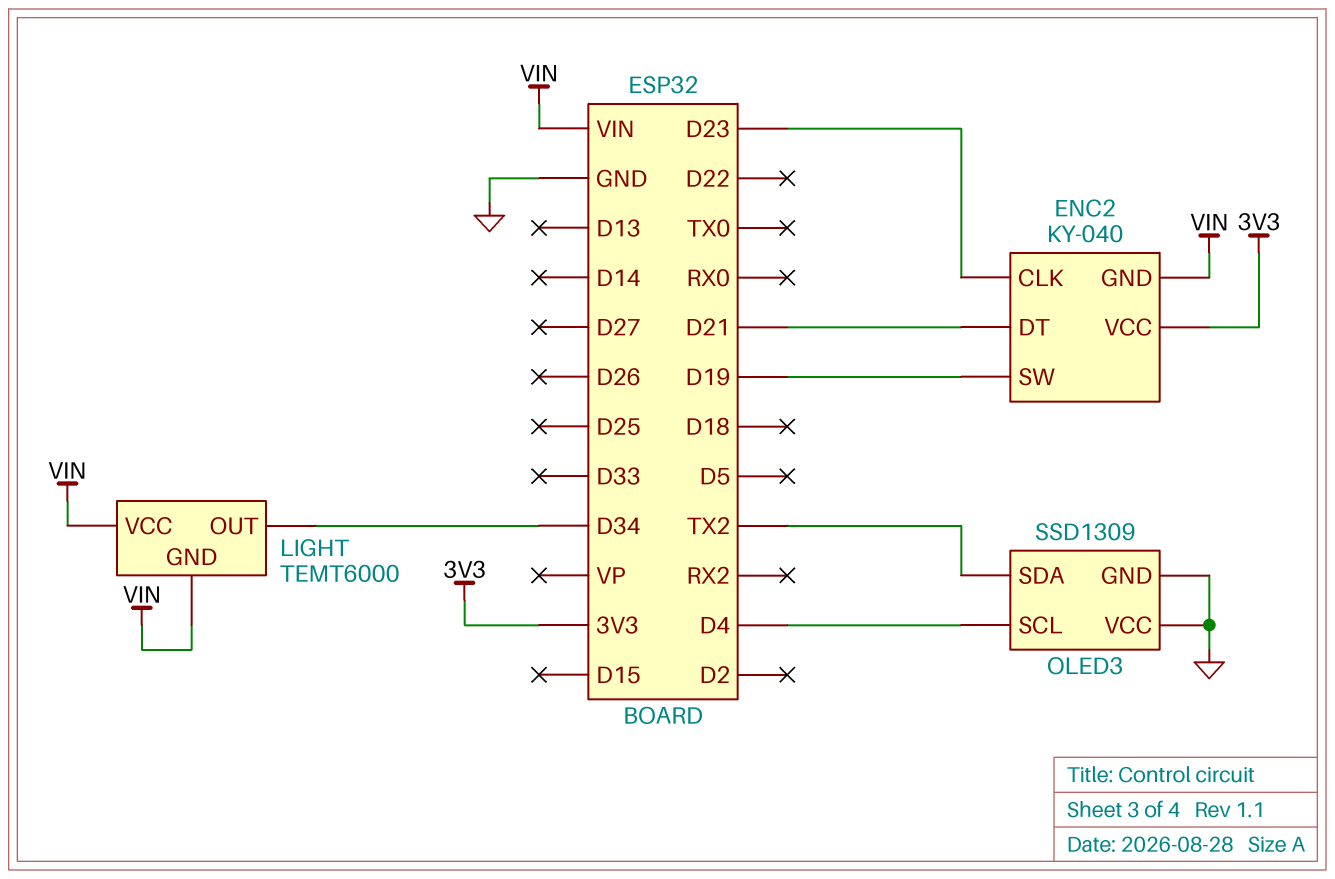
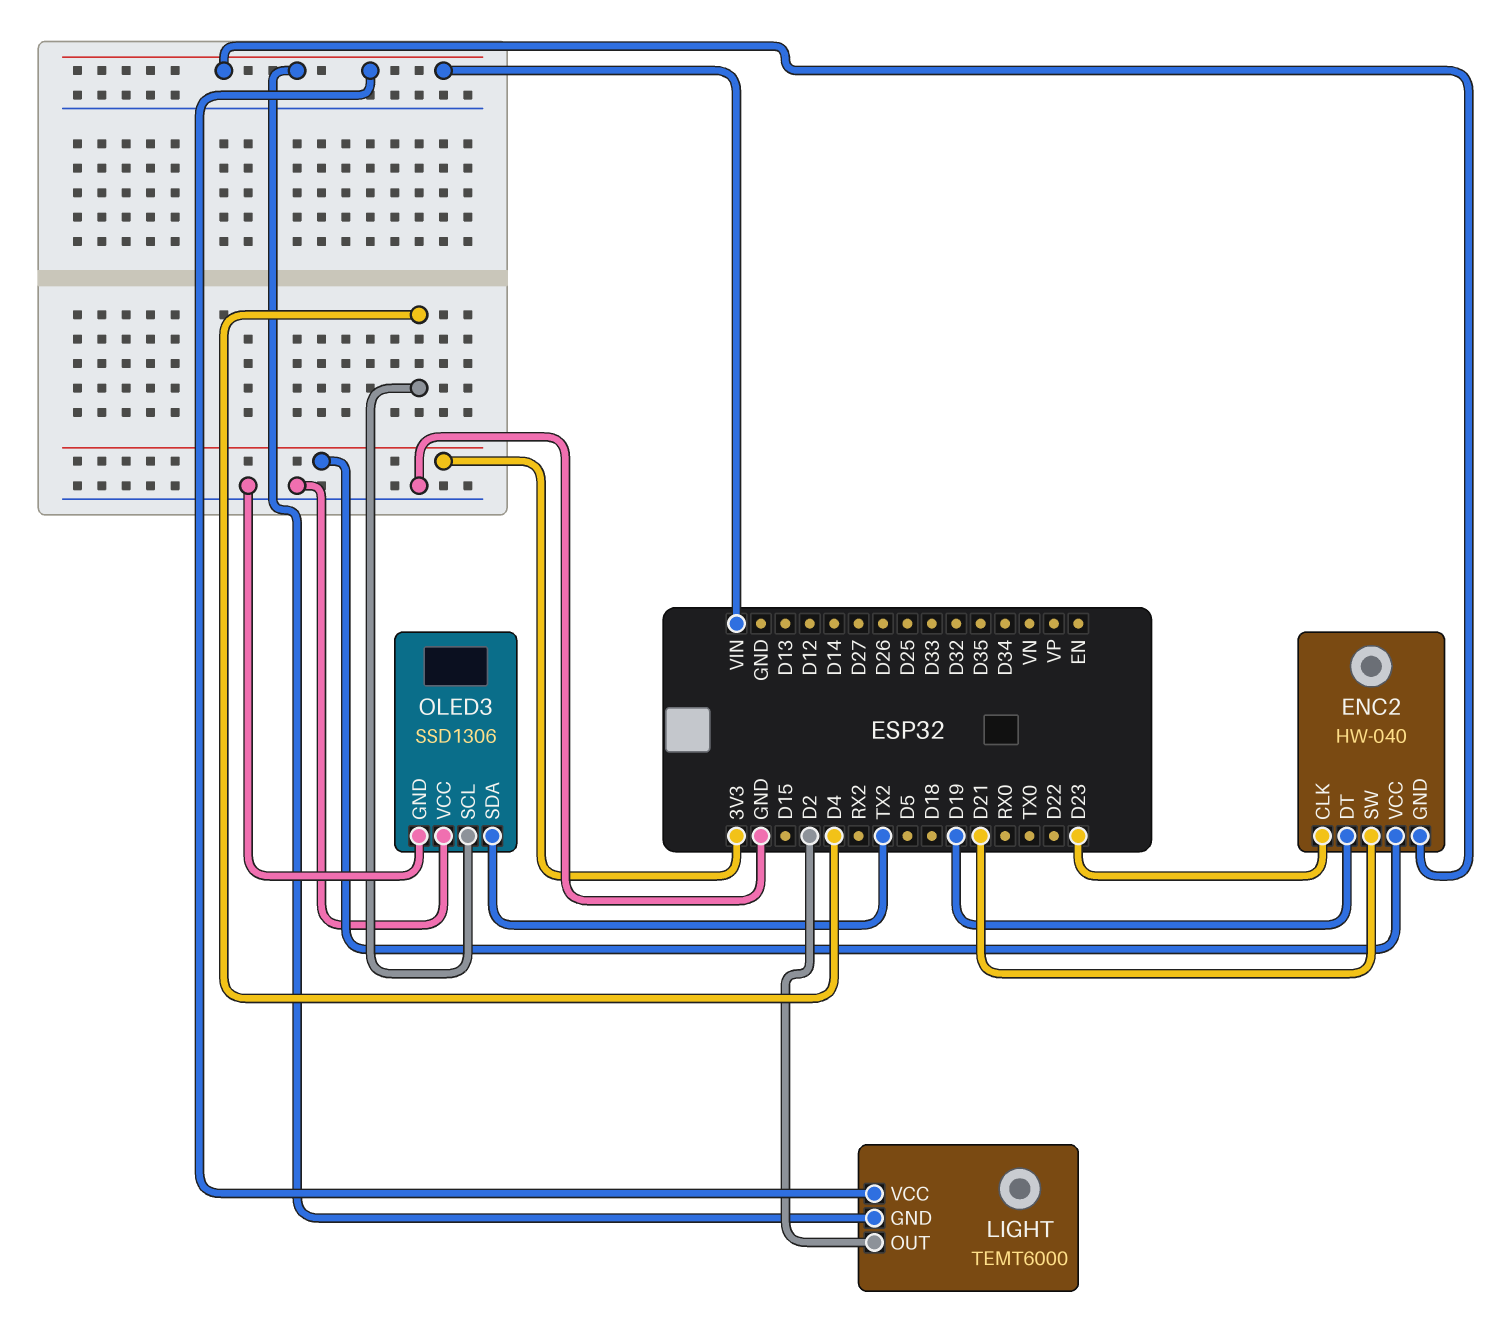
ENC2: KY-040 -> HW-040
ENC2 pin DT: D21 -> D19
ENC2 pin SW: D19 -> D21
LIGHT pin OUT: D34 -> D2
OLED3: SSD1309 -> SSD1306

